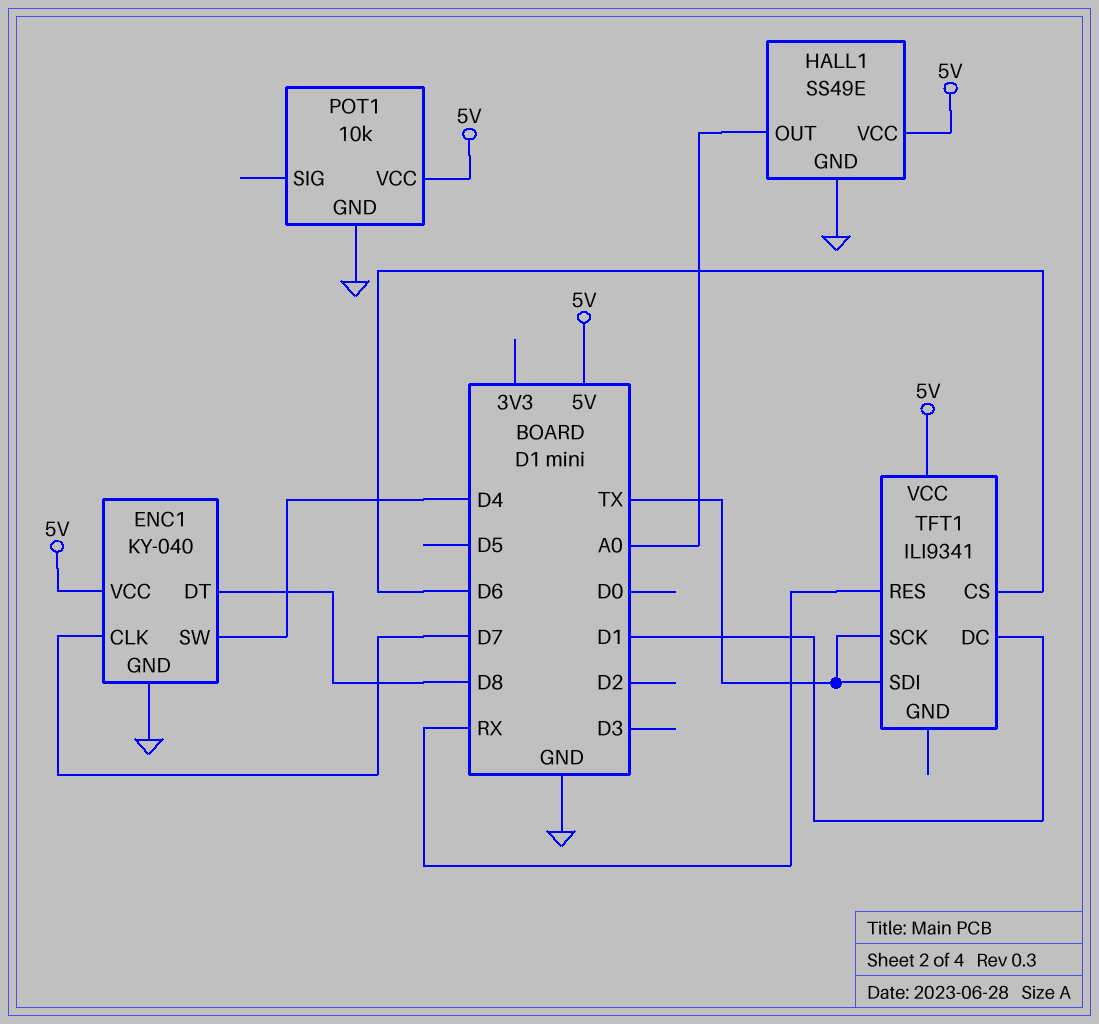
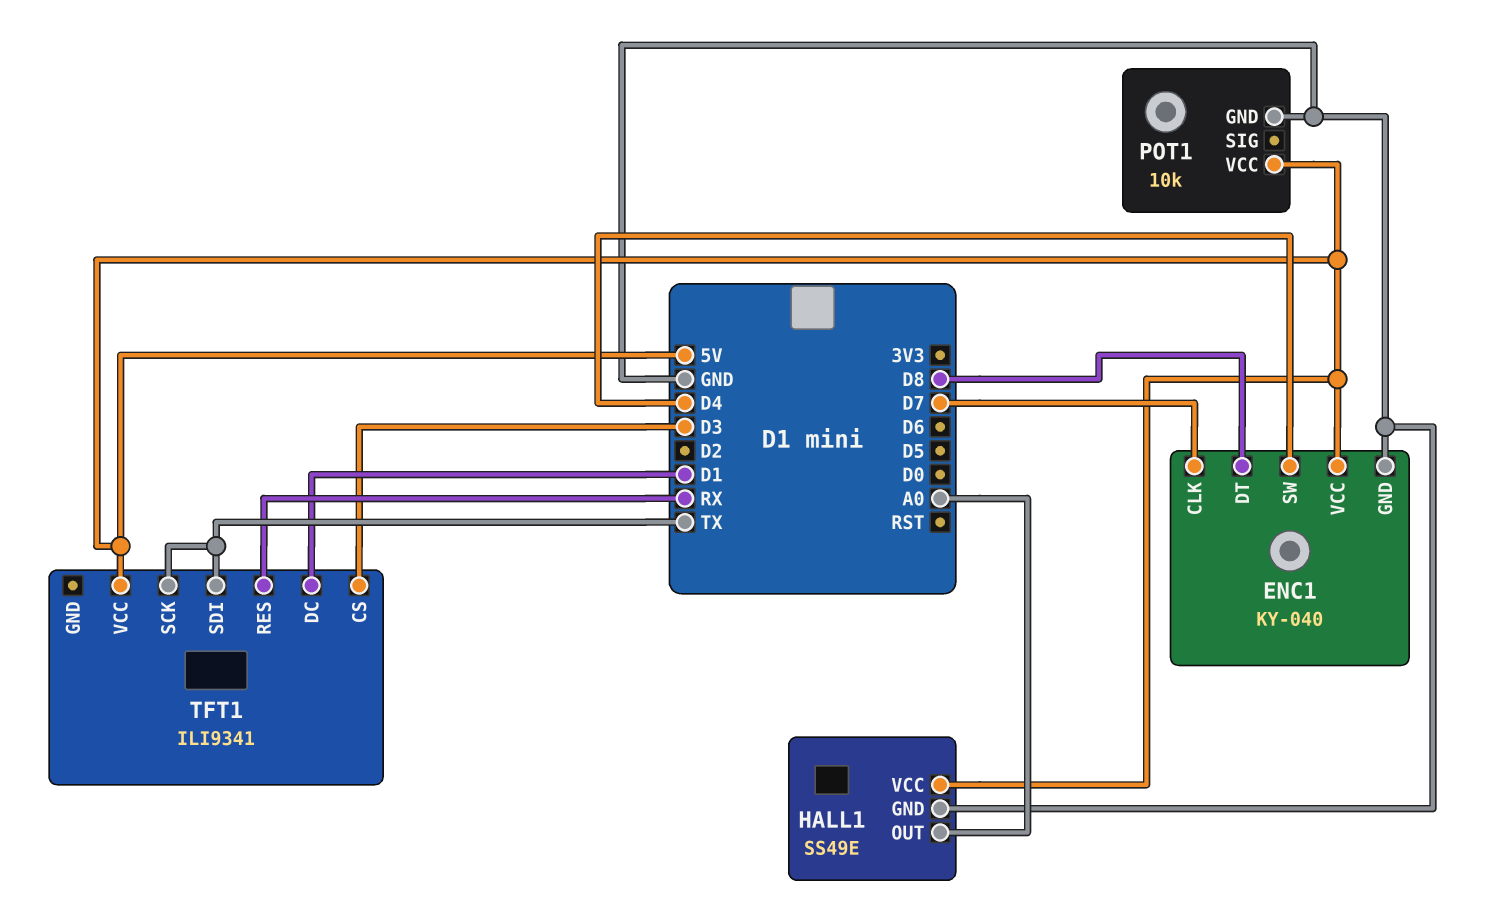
TFT1 pin CS: D6 -> D3

